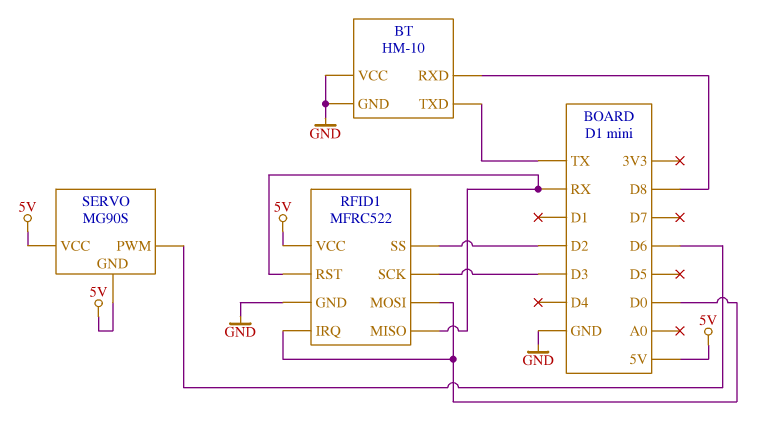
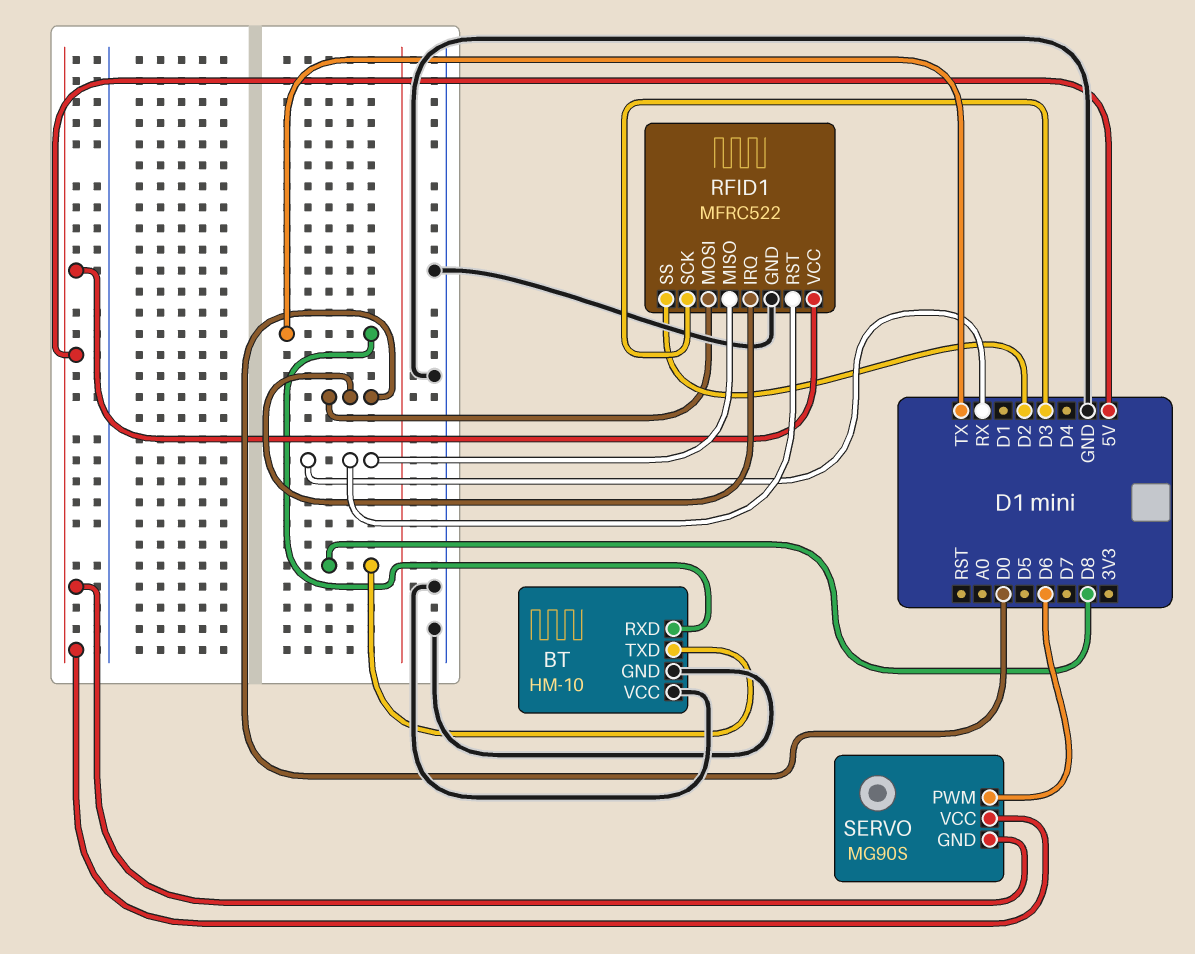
BT pin RXD: D8 -> TX
BT pin TXD: TX -> D8

